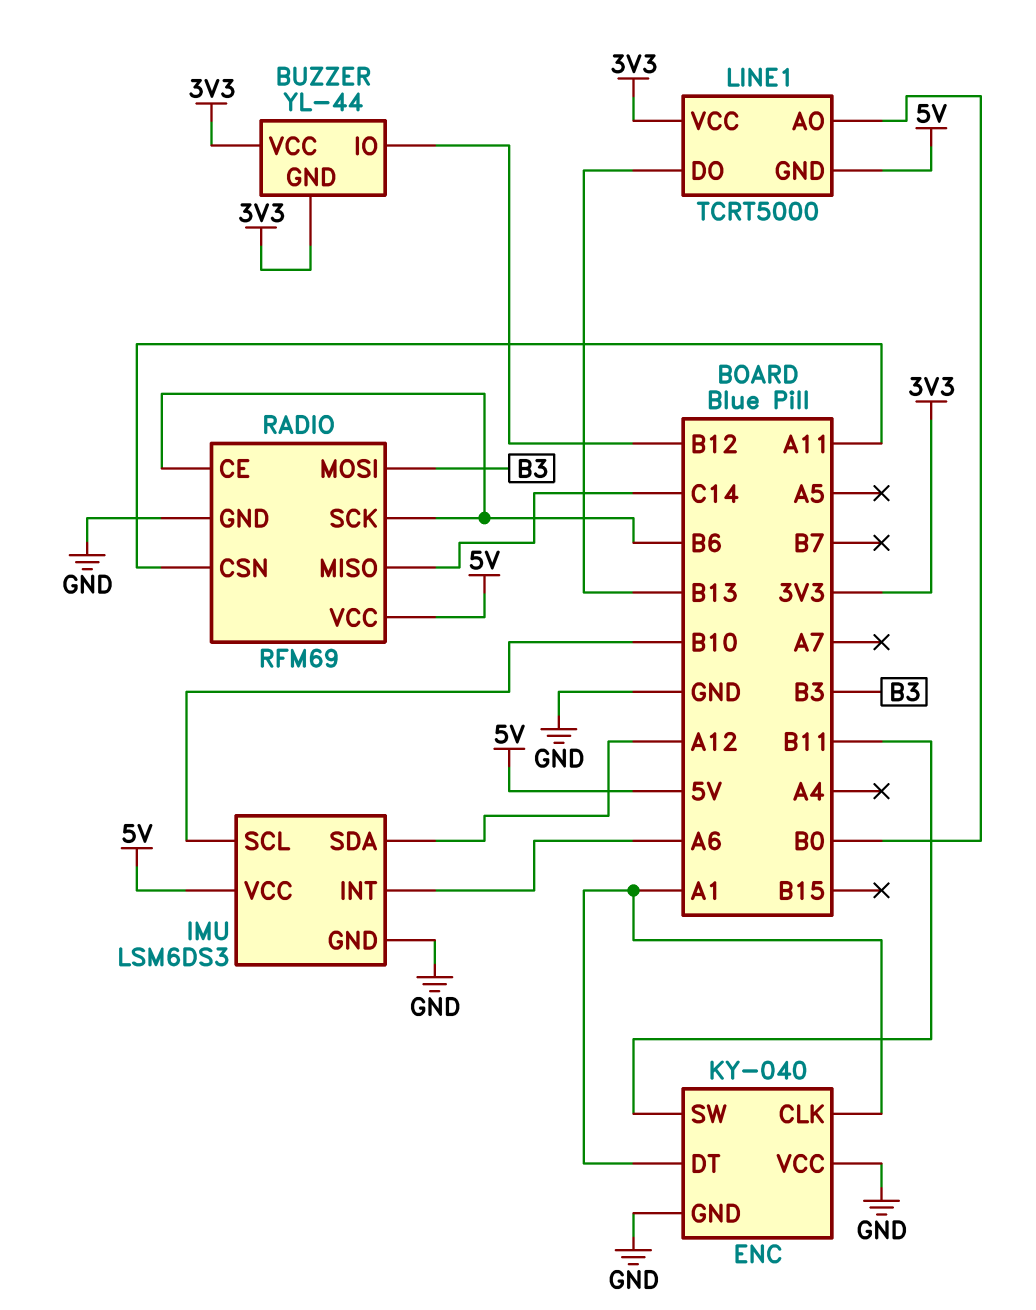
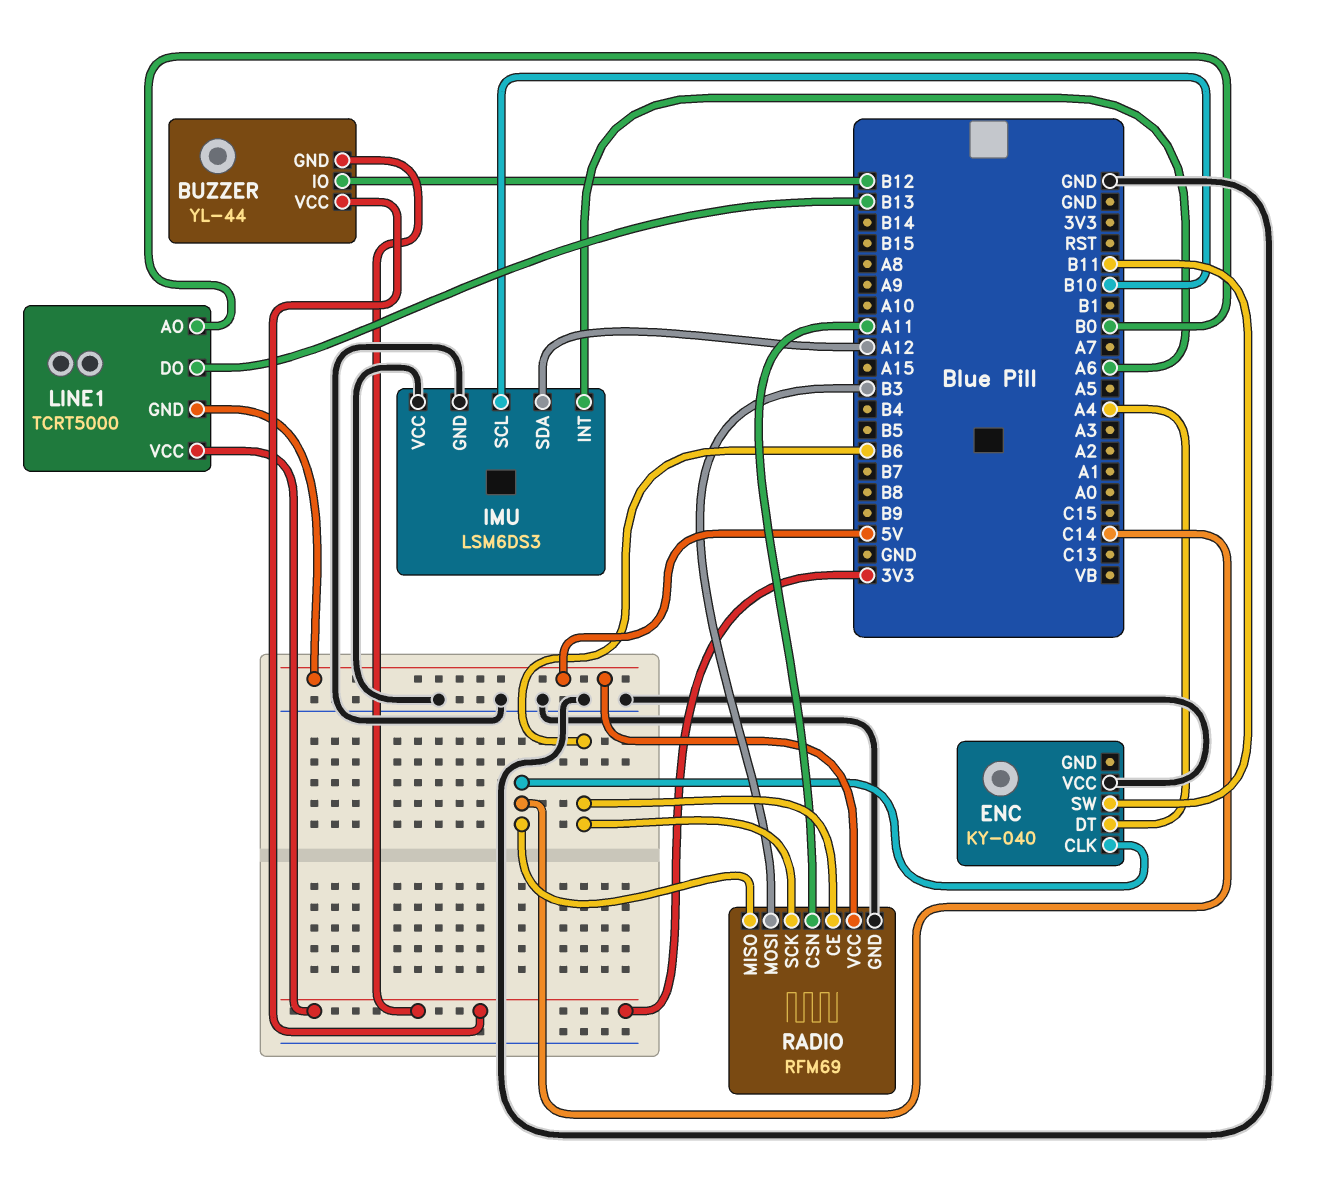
ENC pin CLK: A1 -> C14
ENC pin DT: A1 -> A4
ENC pin GND: GND -> none
IMU pin VCC: 5V -> GND

